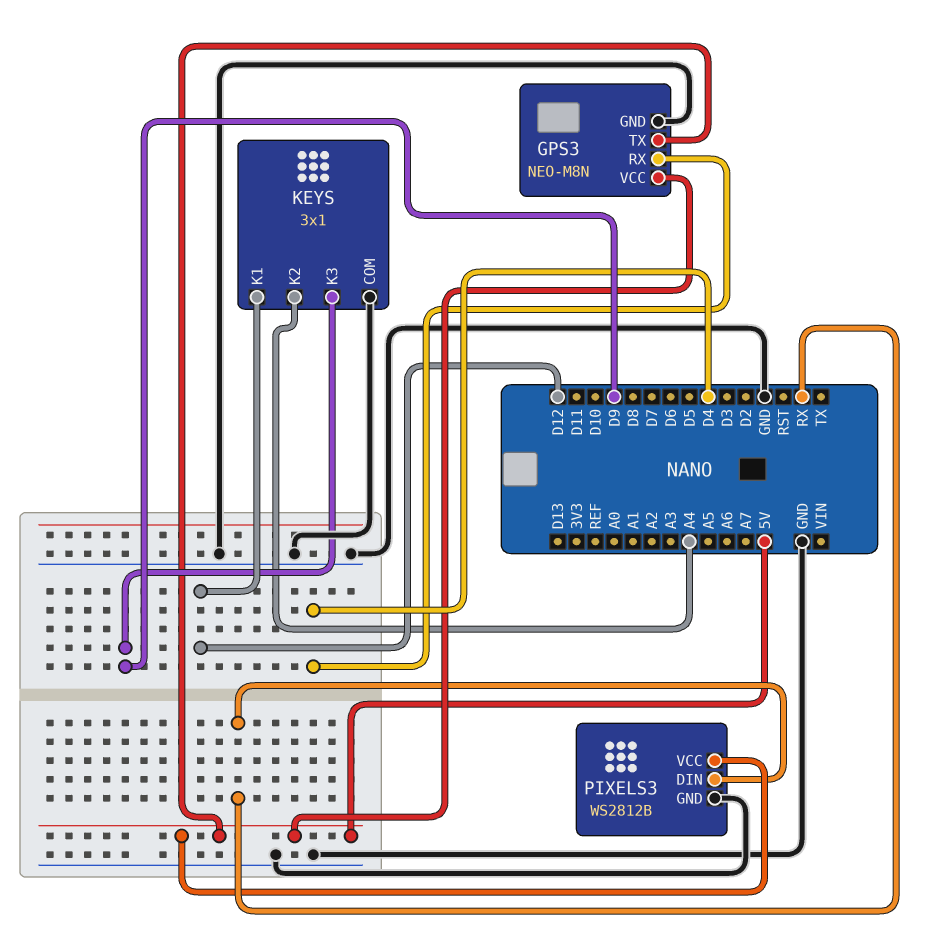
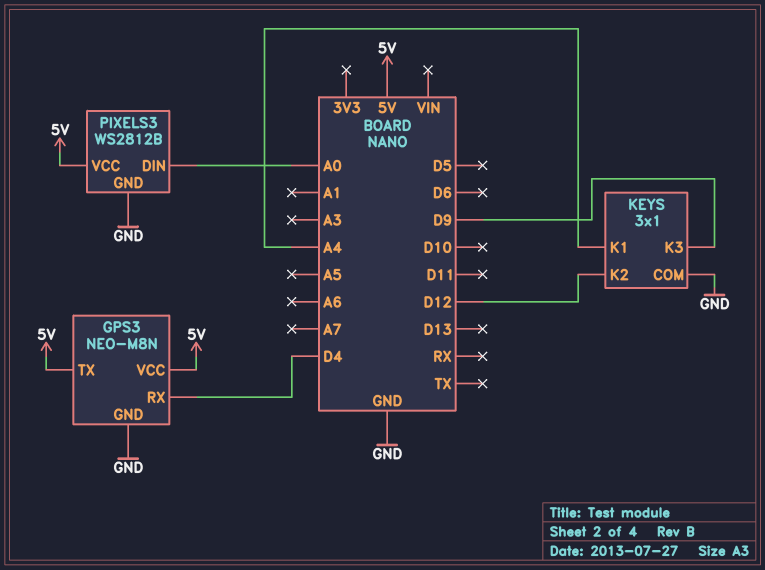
KEYS pin K1: D12 -> A4
KEYS pin K2: A4 -> D12
PIXELS3 pin DIN: RX -> A0

